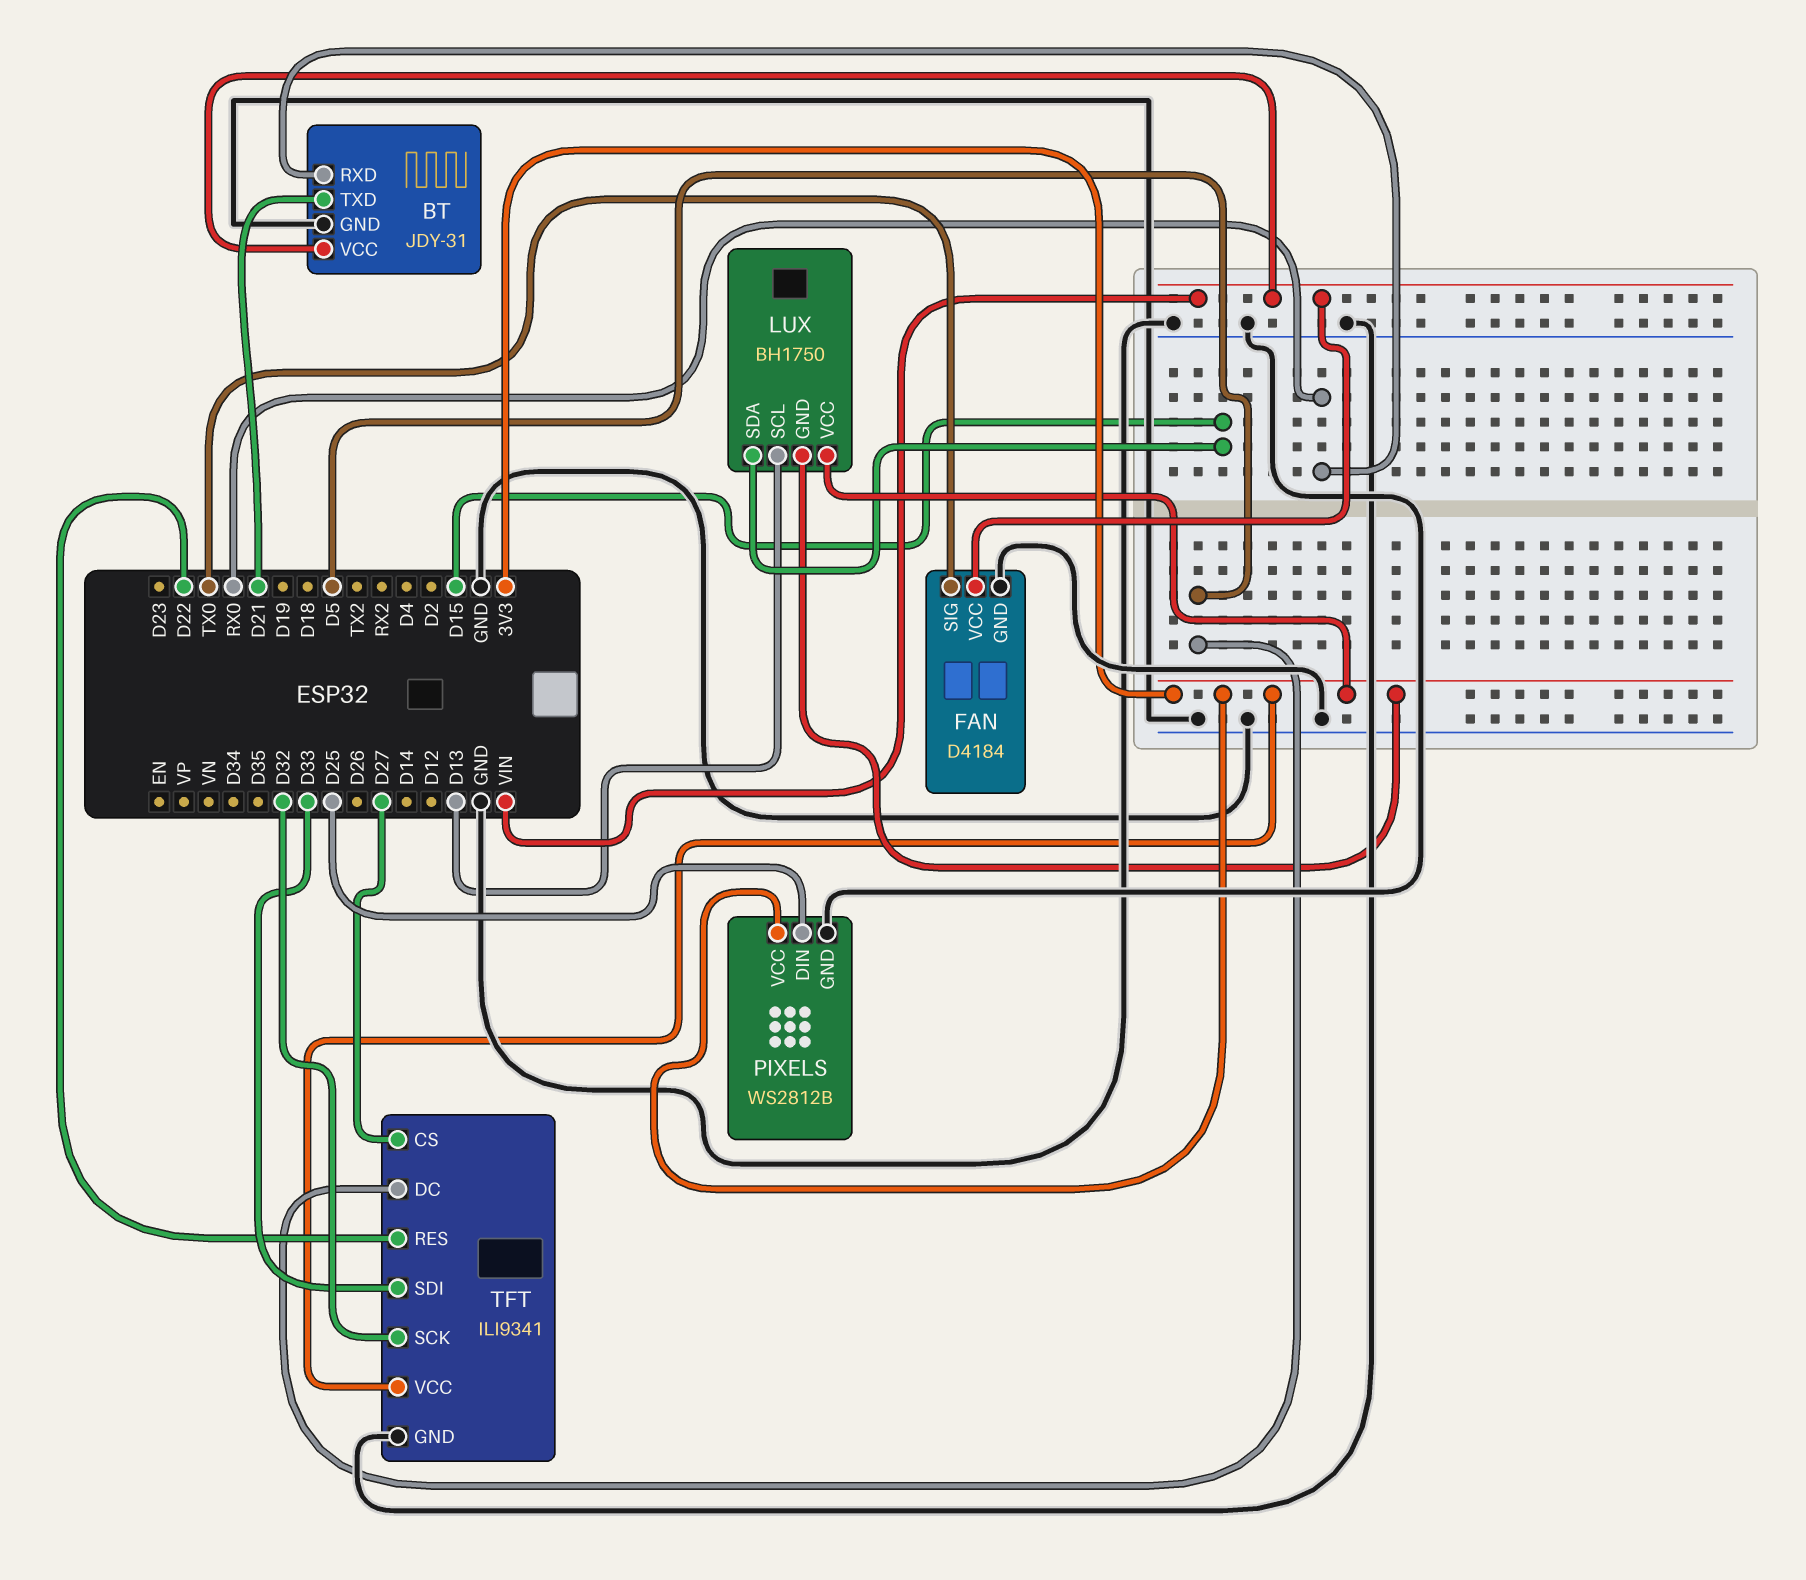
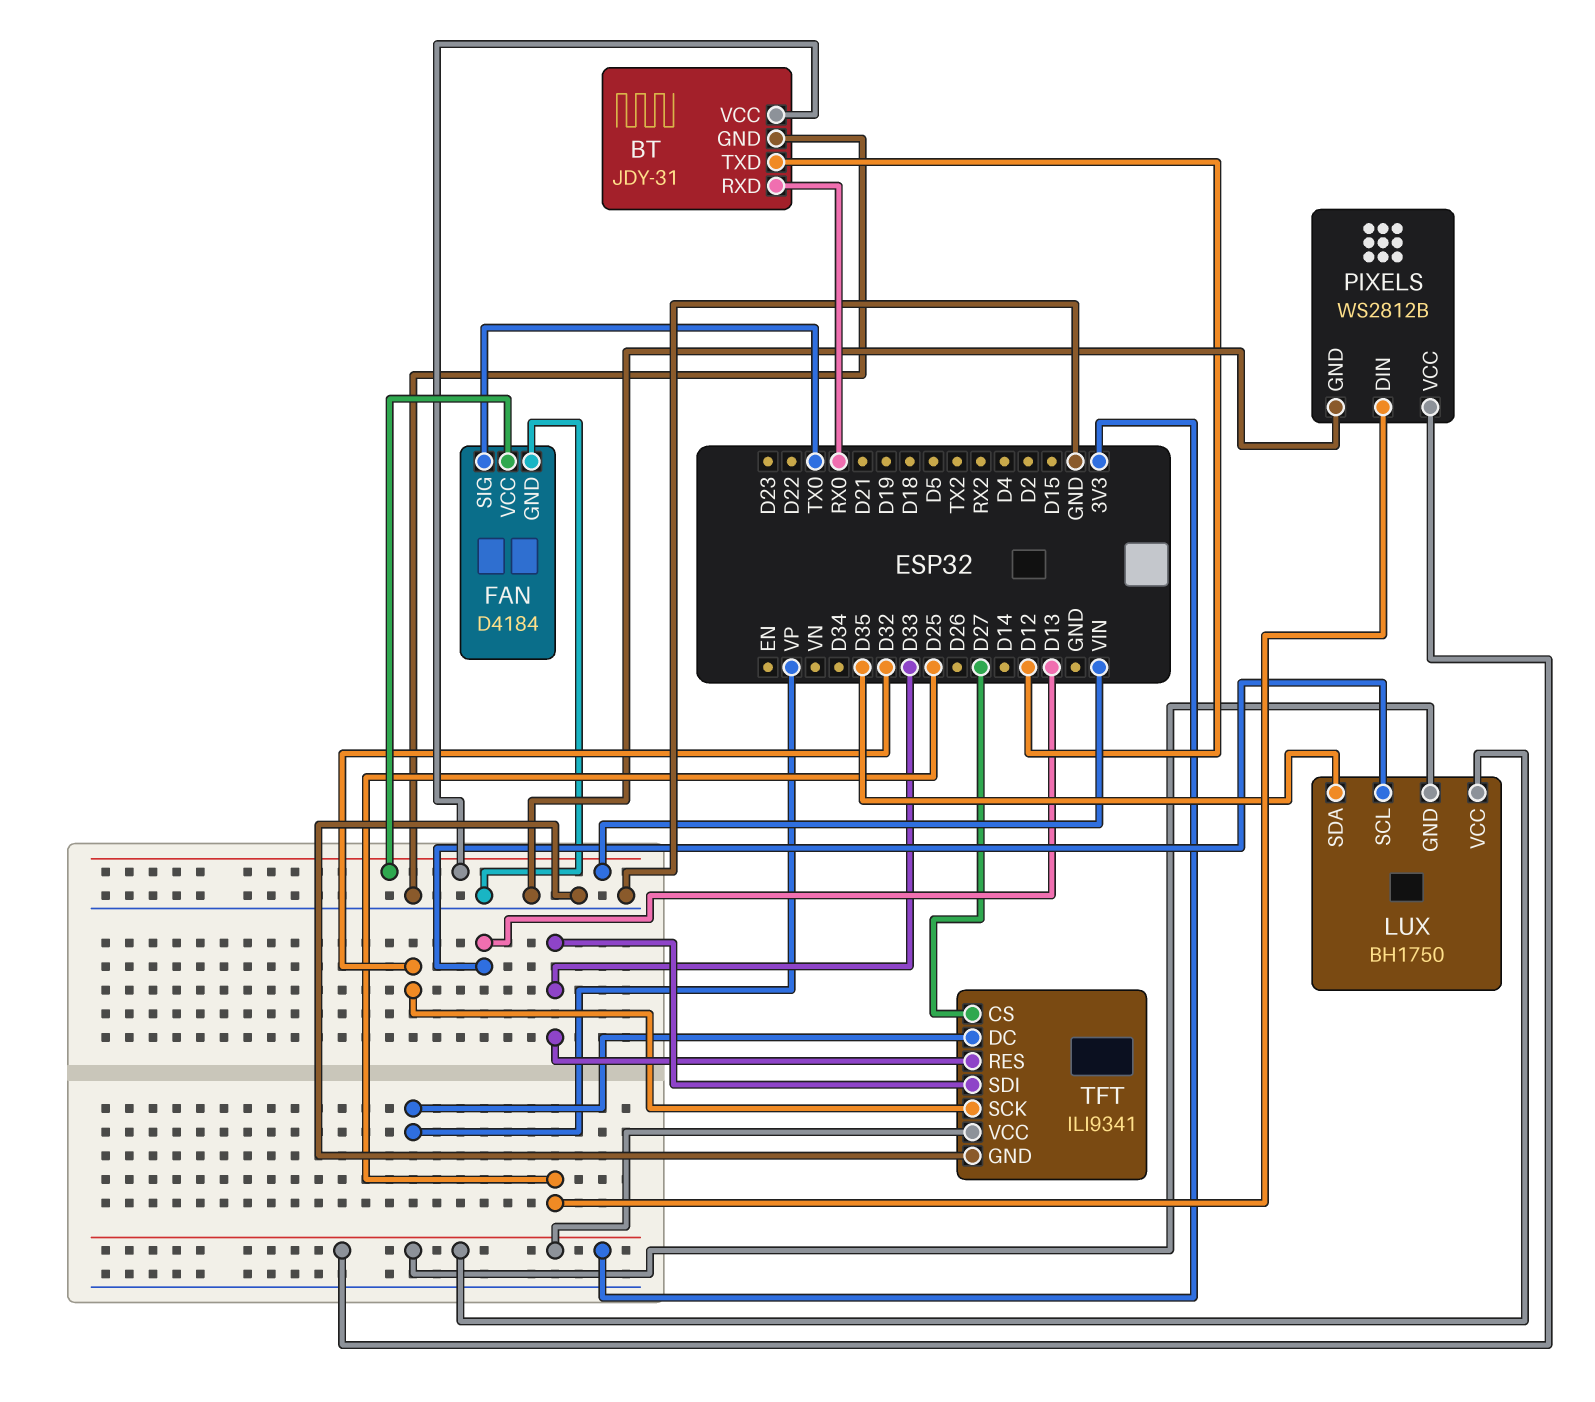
BT pin TXD: D21 -> D12
LUX pin SDA: D15 -> D35
TFT pin DC: D5 -> VP
TFT pin RES: D22 -> D33

